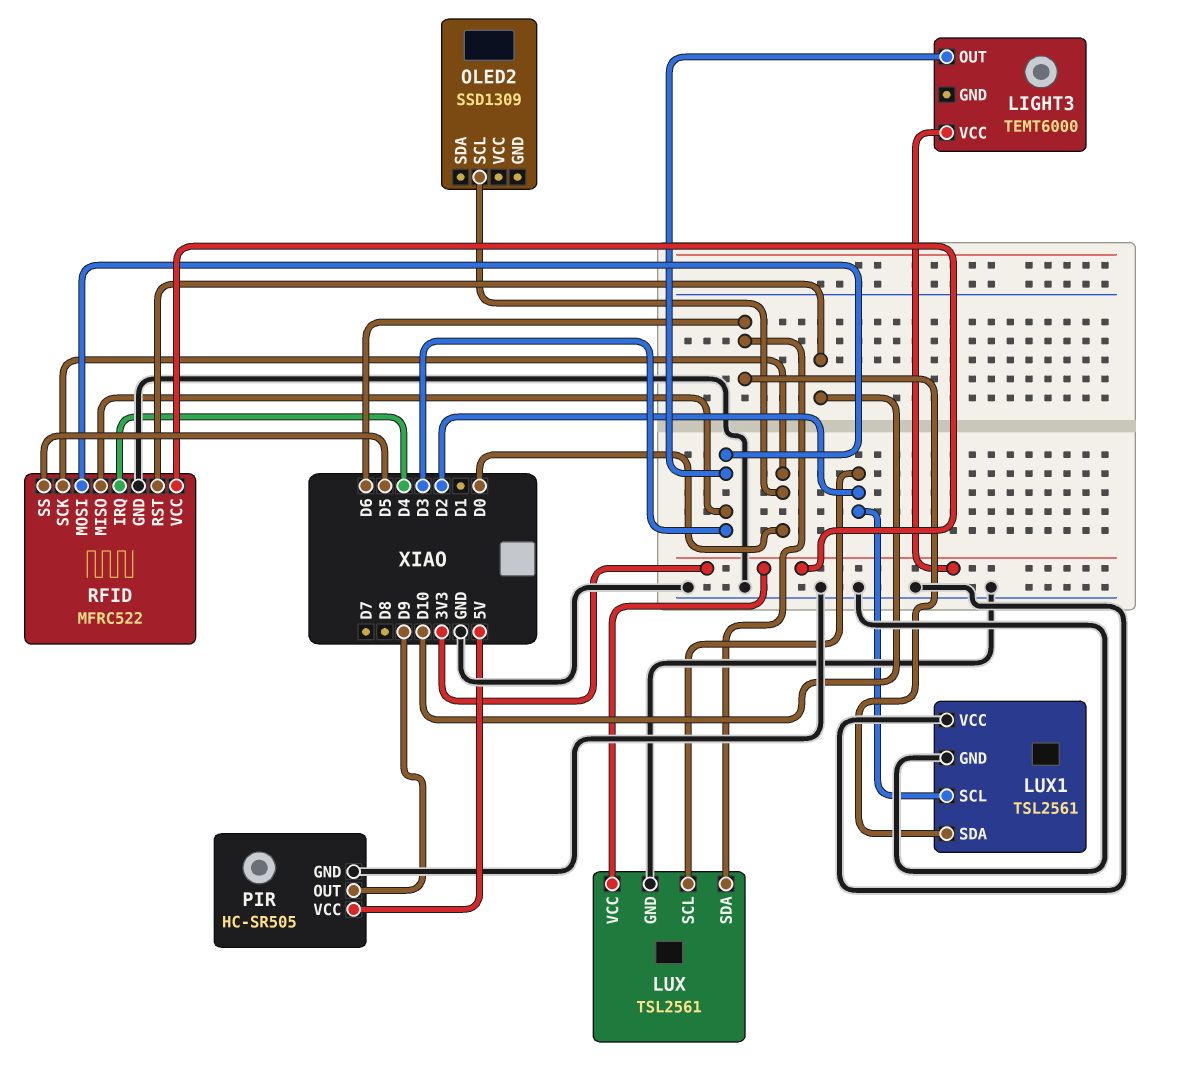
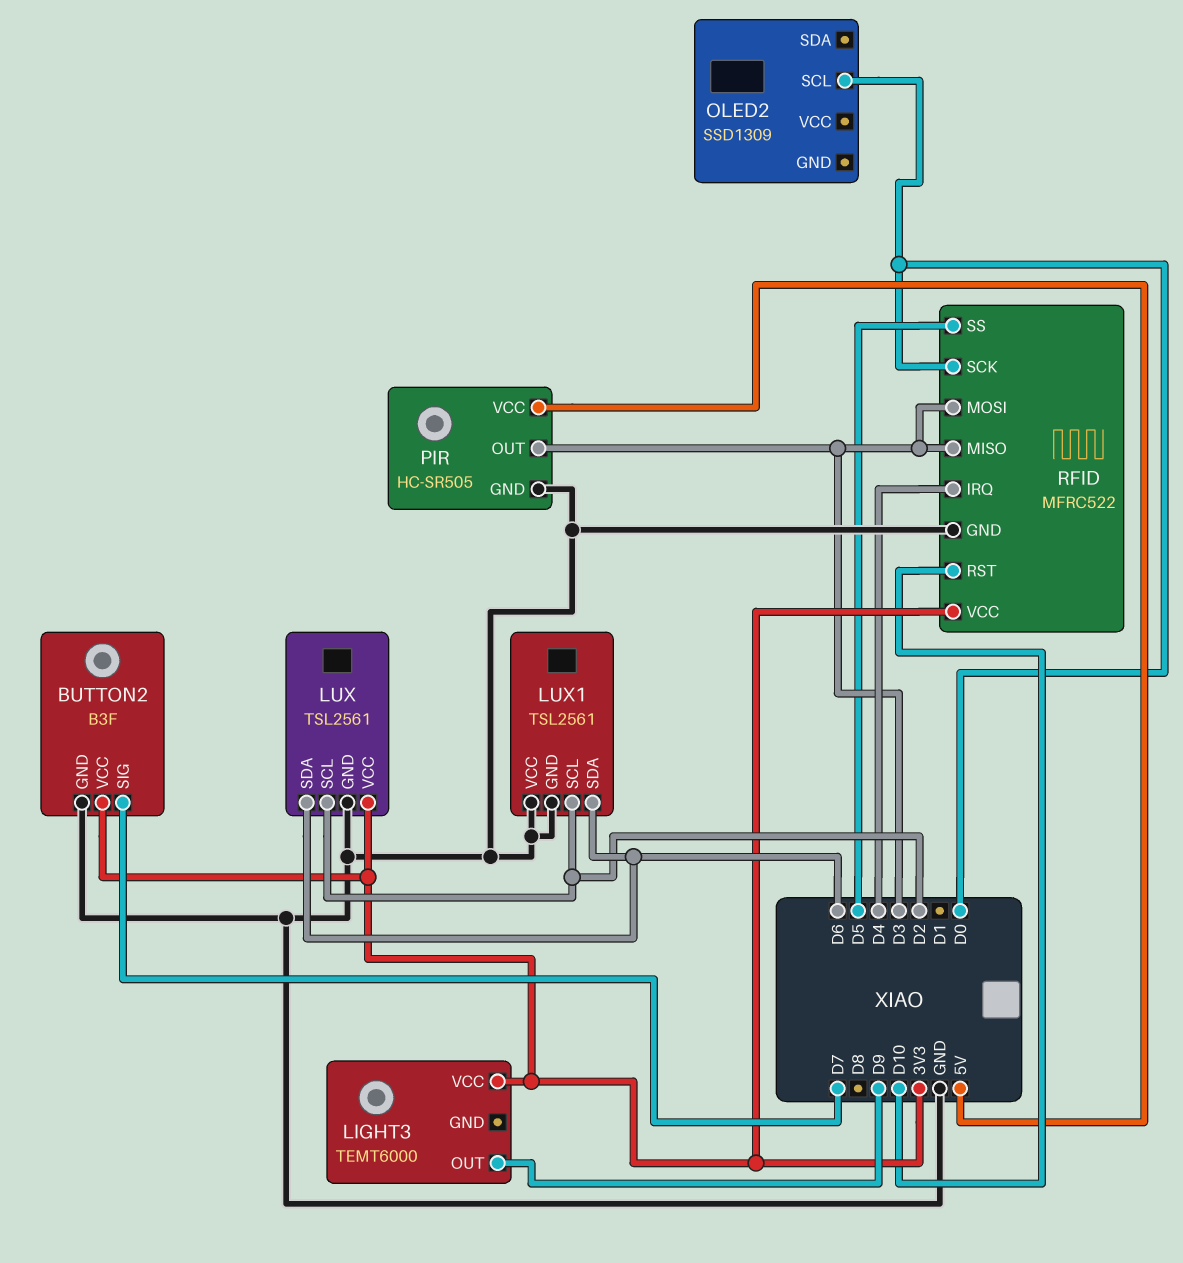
BUTTON2: none -> B3F
BUTTON2 pin GND: none -> GND
BUTTON2 pin SIG: none -> D7
BUTTON2 pin VCC: none -> 3V3
LIGHT3 pin OUT: D3 -> D9
PIR pin OUT: D9 -> D3

